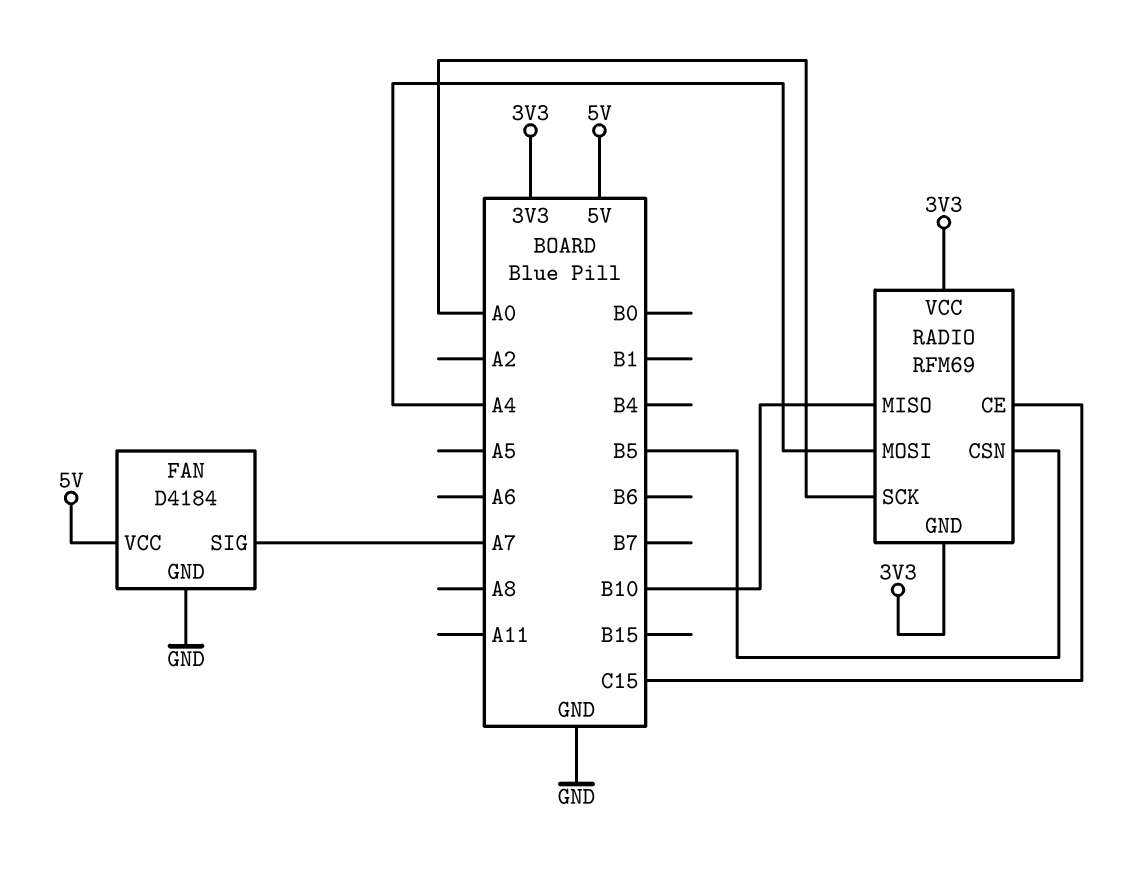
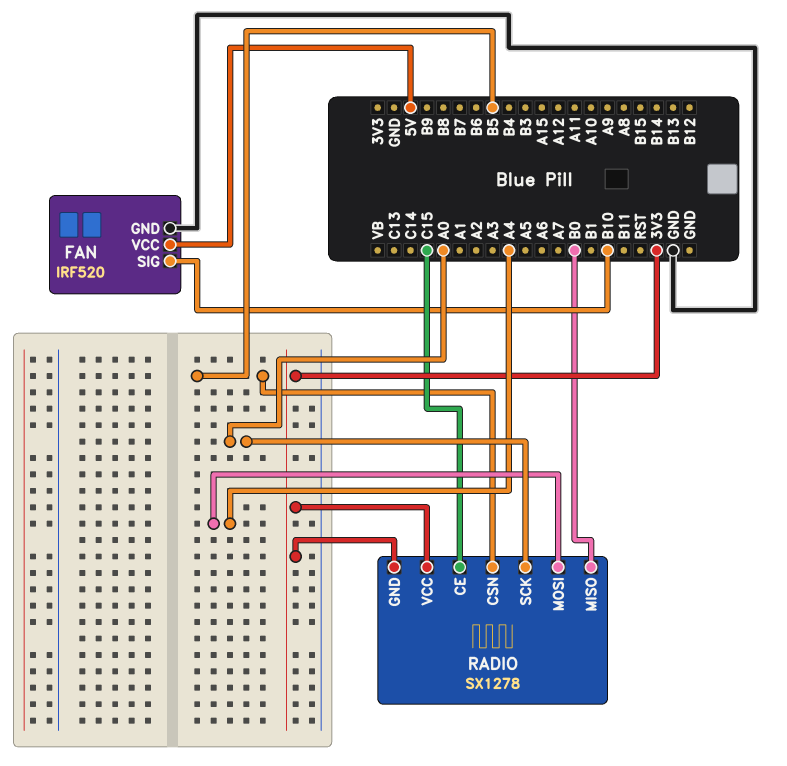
FAN: D4184 -> IRF520
FAN pin SIG: A7 -> B10
RADIO: RFM69 -> SX1278
RADIO pin MISO: B10 -> B0

